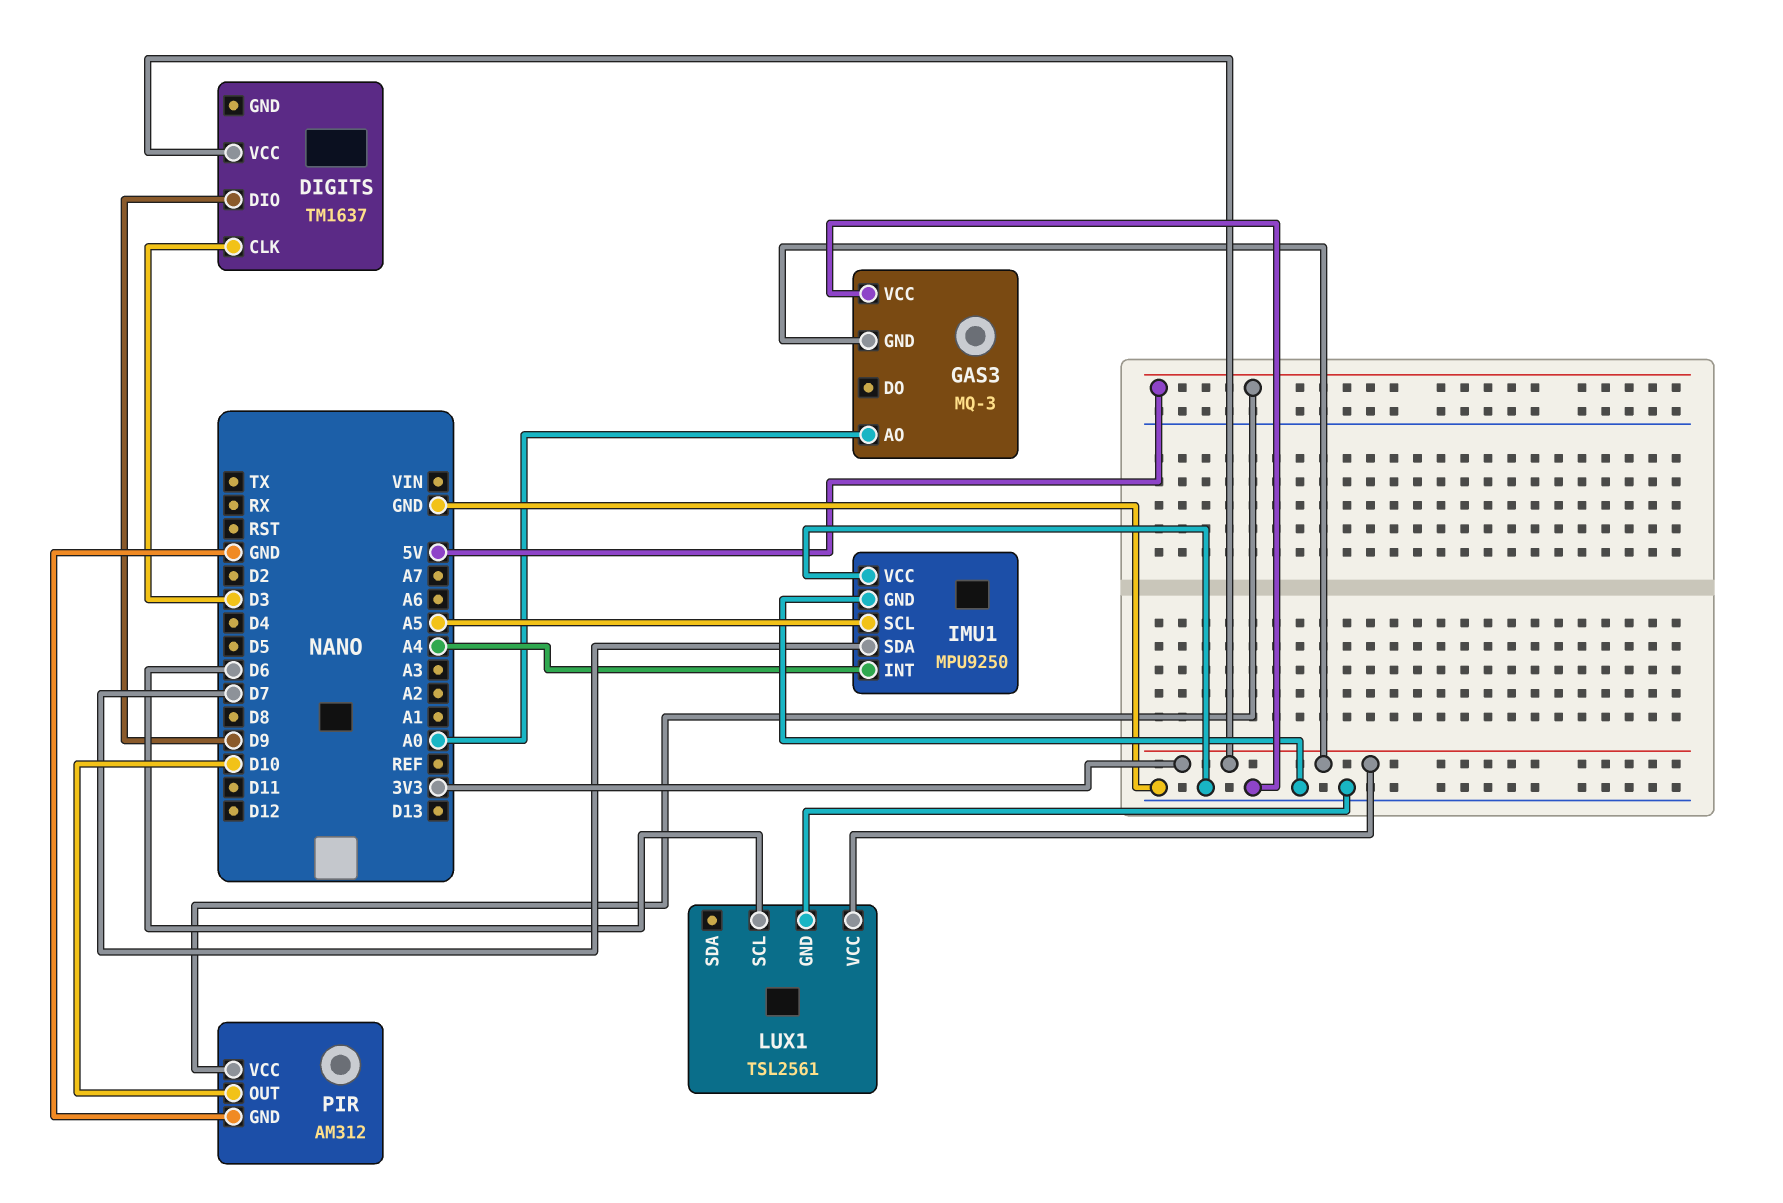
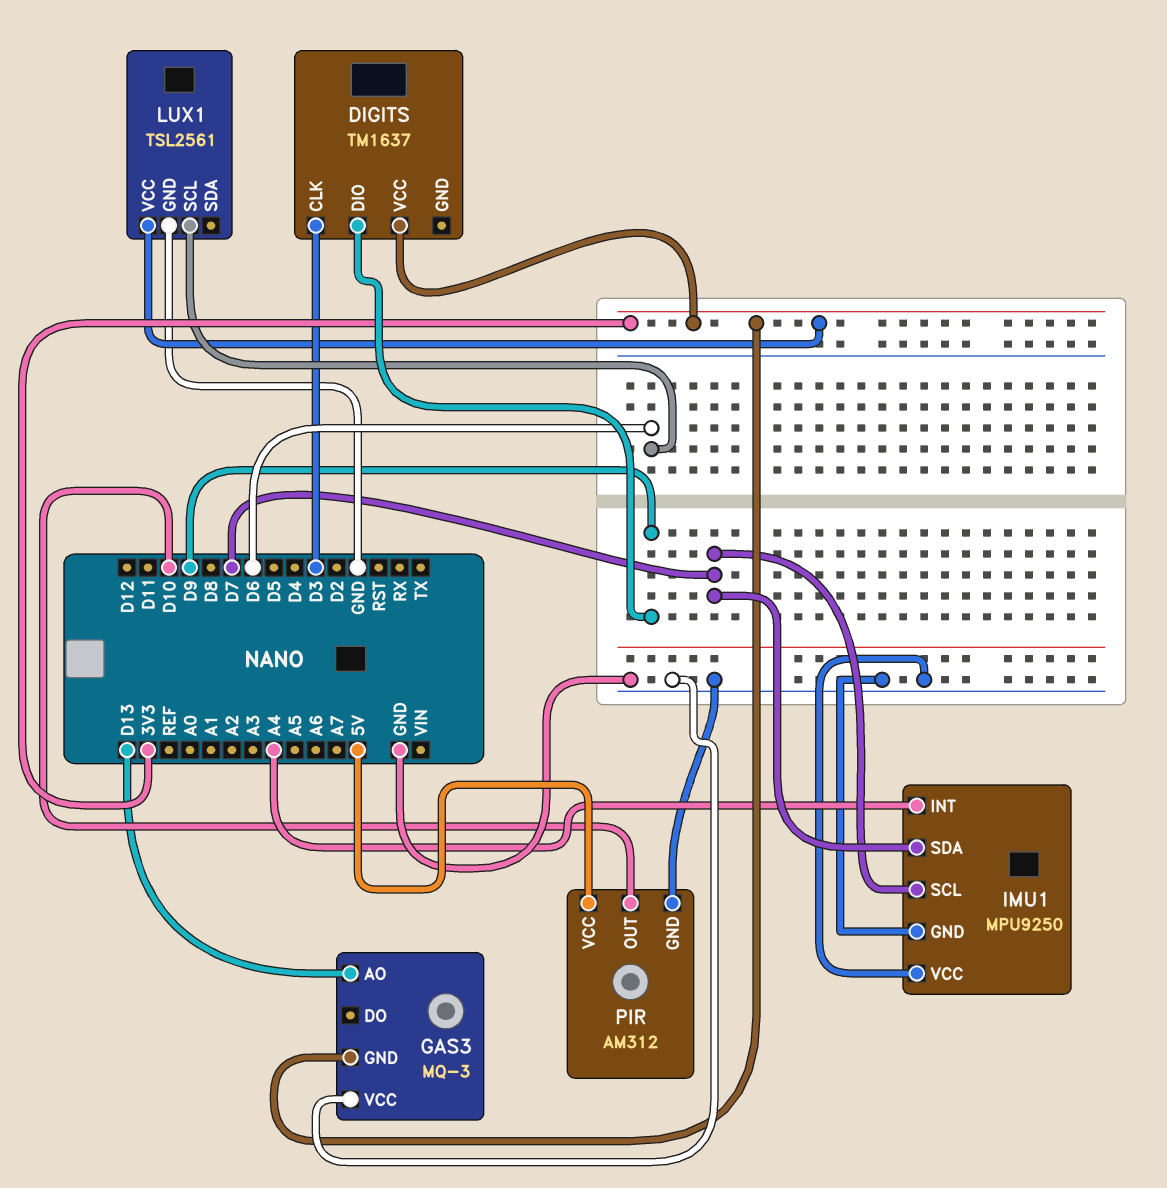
GAS3 pin AO: A0 -> D13
IMU1 pin SCL: A5 -> D7

